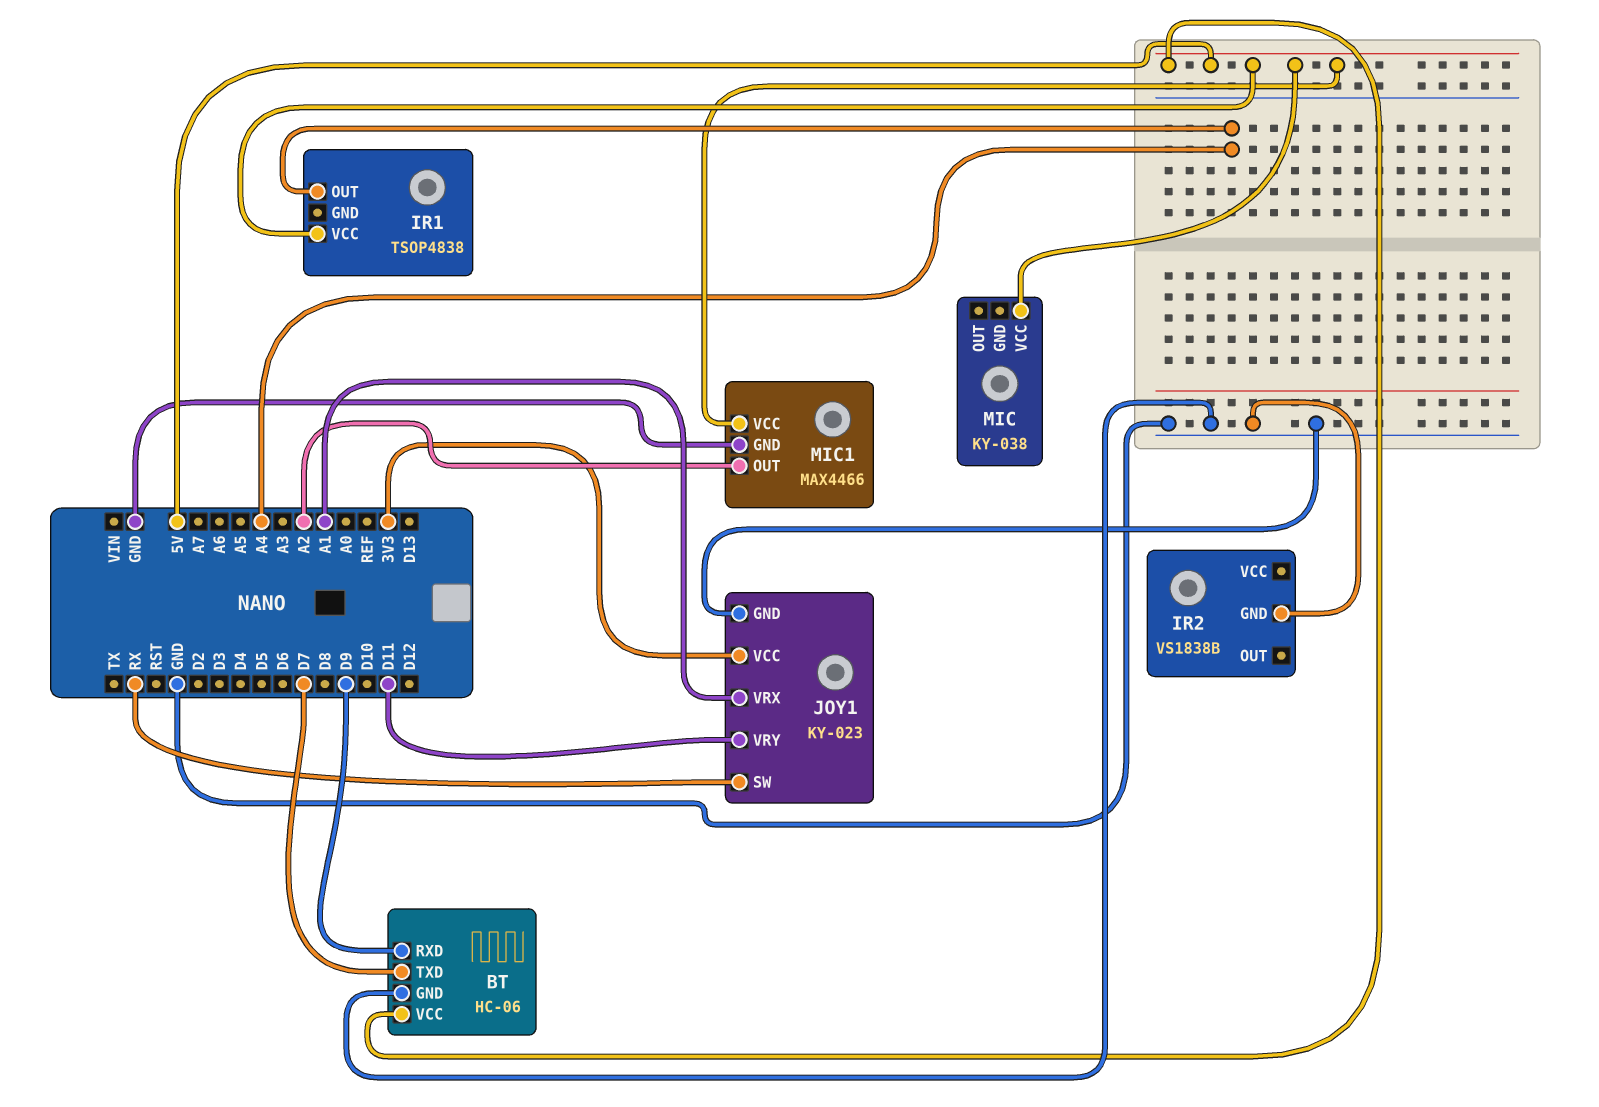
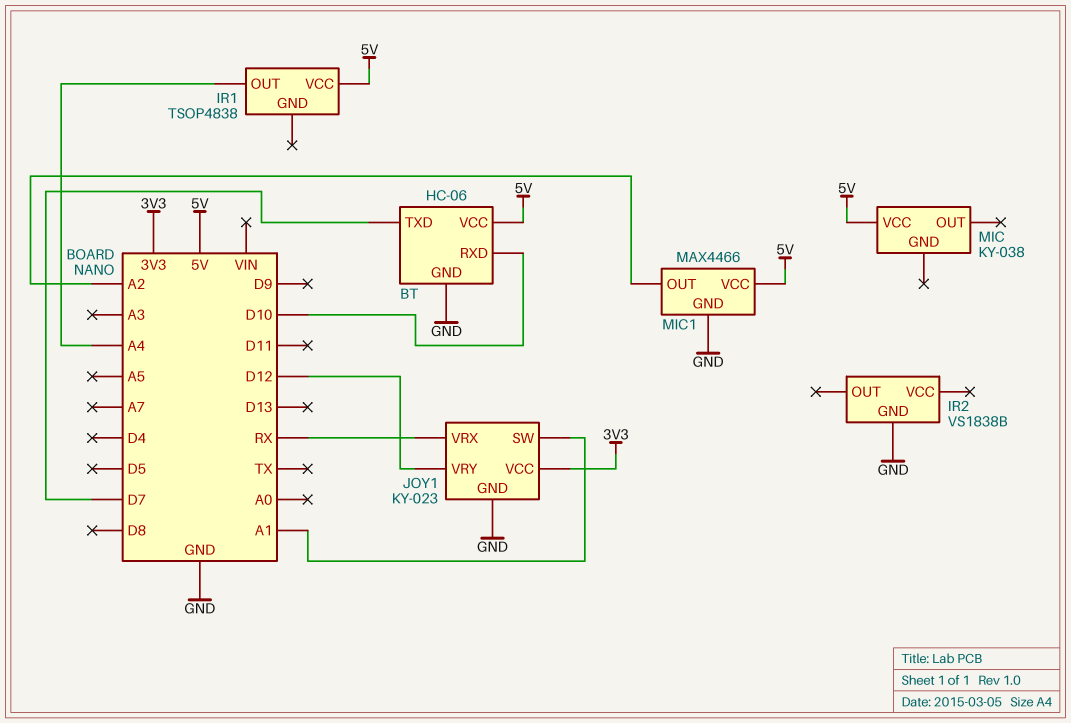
BT pin RXD: D9 -> D10
JOY1 pin SW: RX -> A1
JOY1 pin VRX: A1 -> RX
JOY1 pin VRY: D11 -> D12

